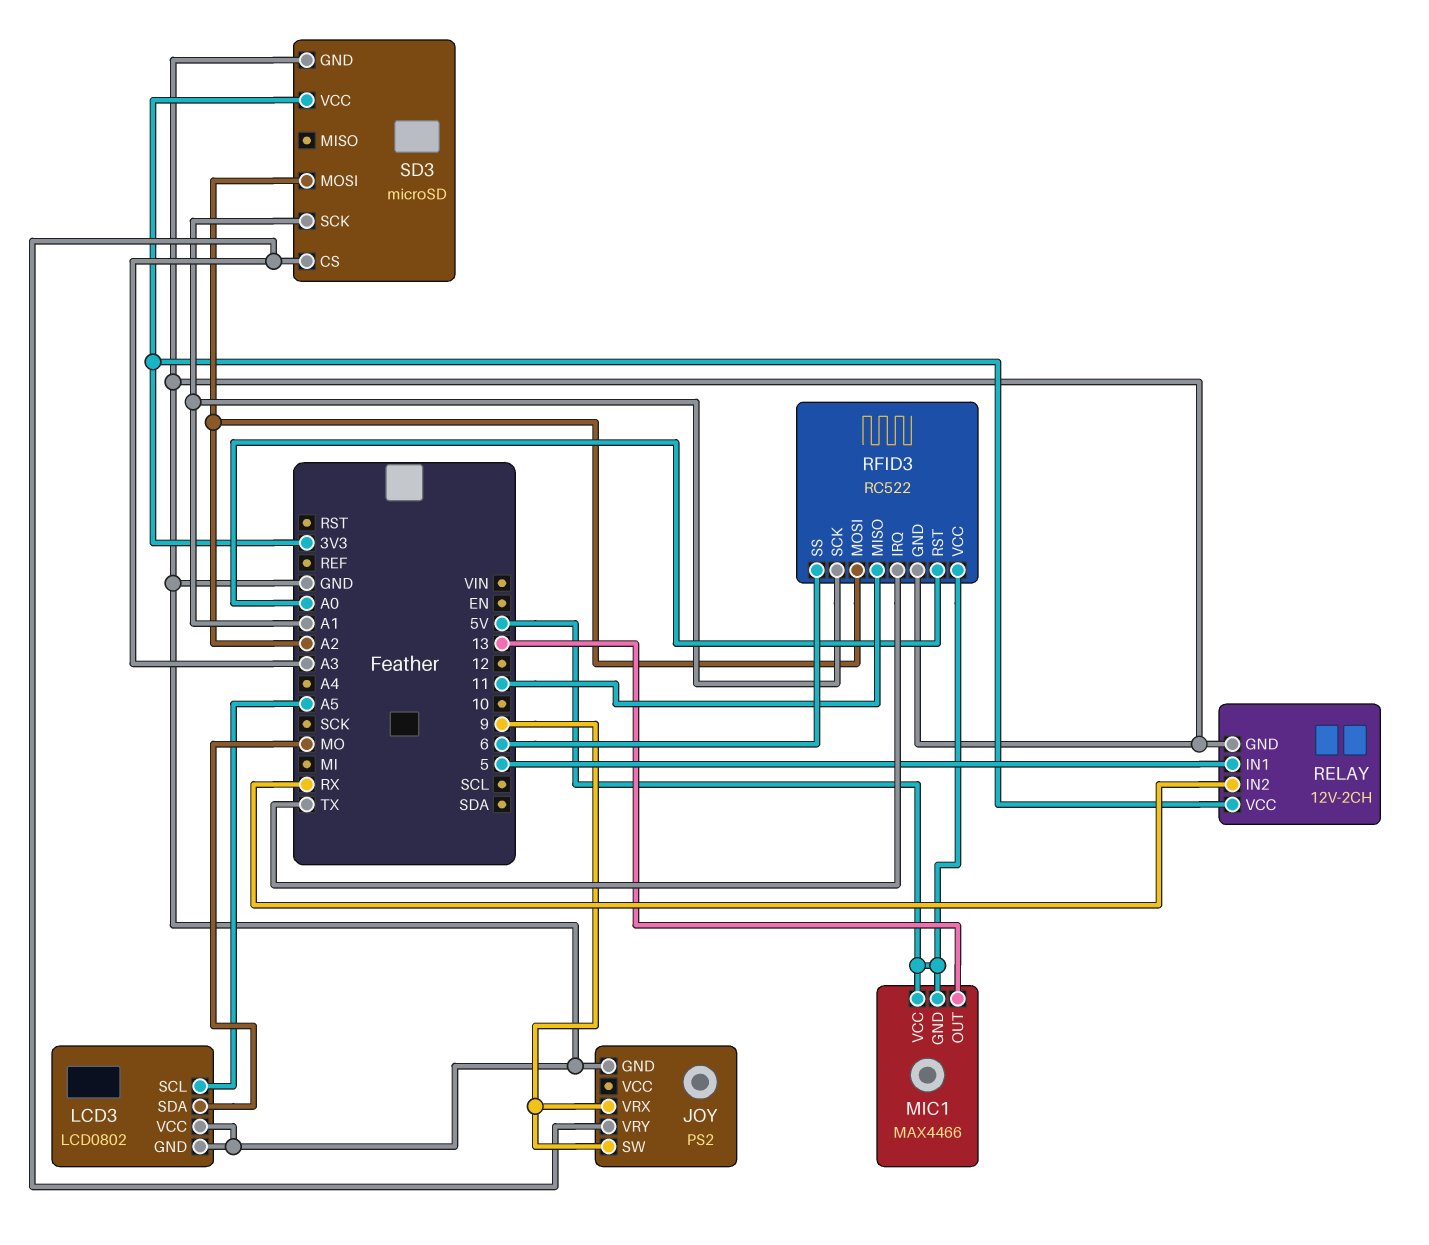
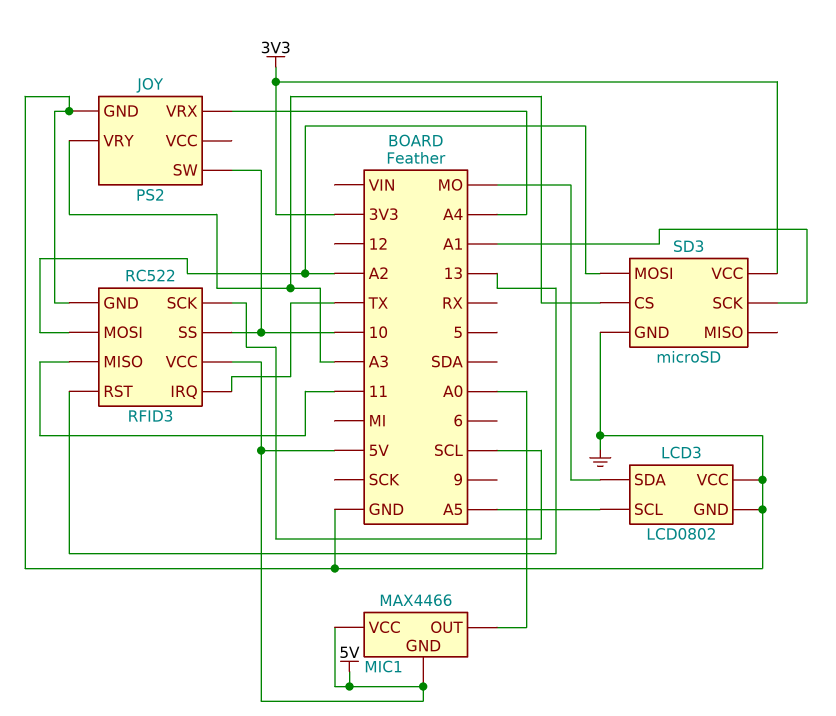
JOY pin SW: 9 -> 10
JOY pin VRX: 9 -> A4
MIC1 pin OUT: 13 -> A0
RELAY: 12V-2CH -> none
RELAY pin GND: GND -> none
RELAY pin IN1: 5 -> none
RELAY pin IN2: RX -> none
RELAY pin VCC: 3V3 -> none
RFID3 pin RST: A0 -> 13
RFID3 pin SCK: A1 -> SCL
RFID3 pin SS: 6 -> 10

